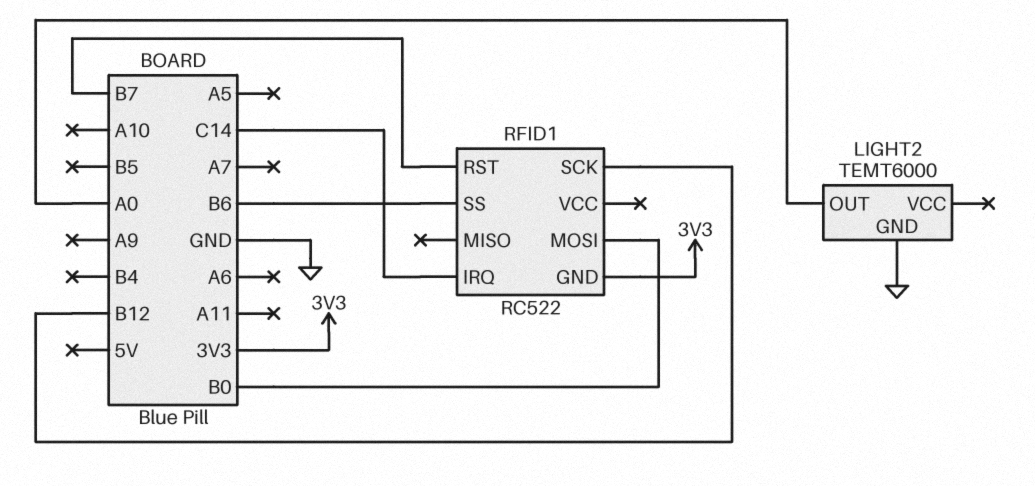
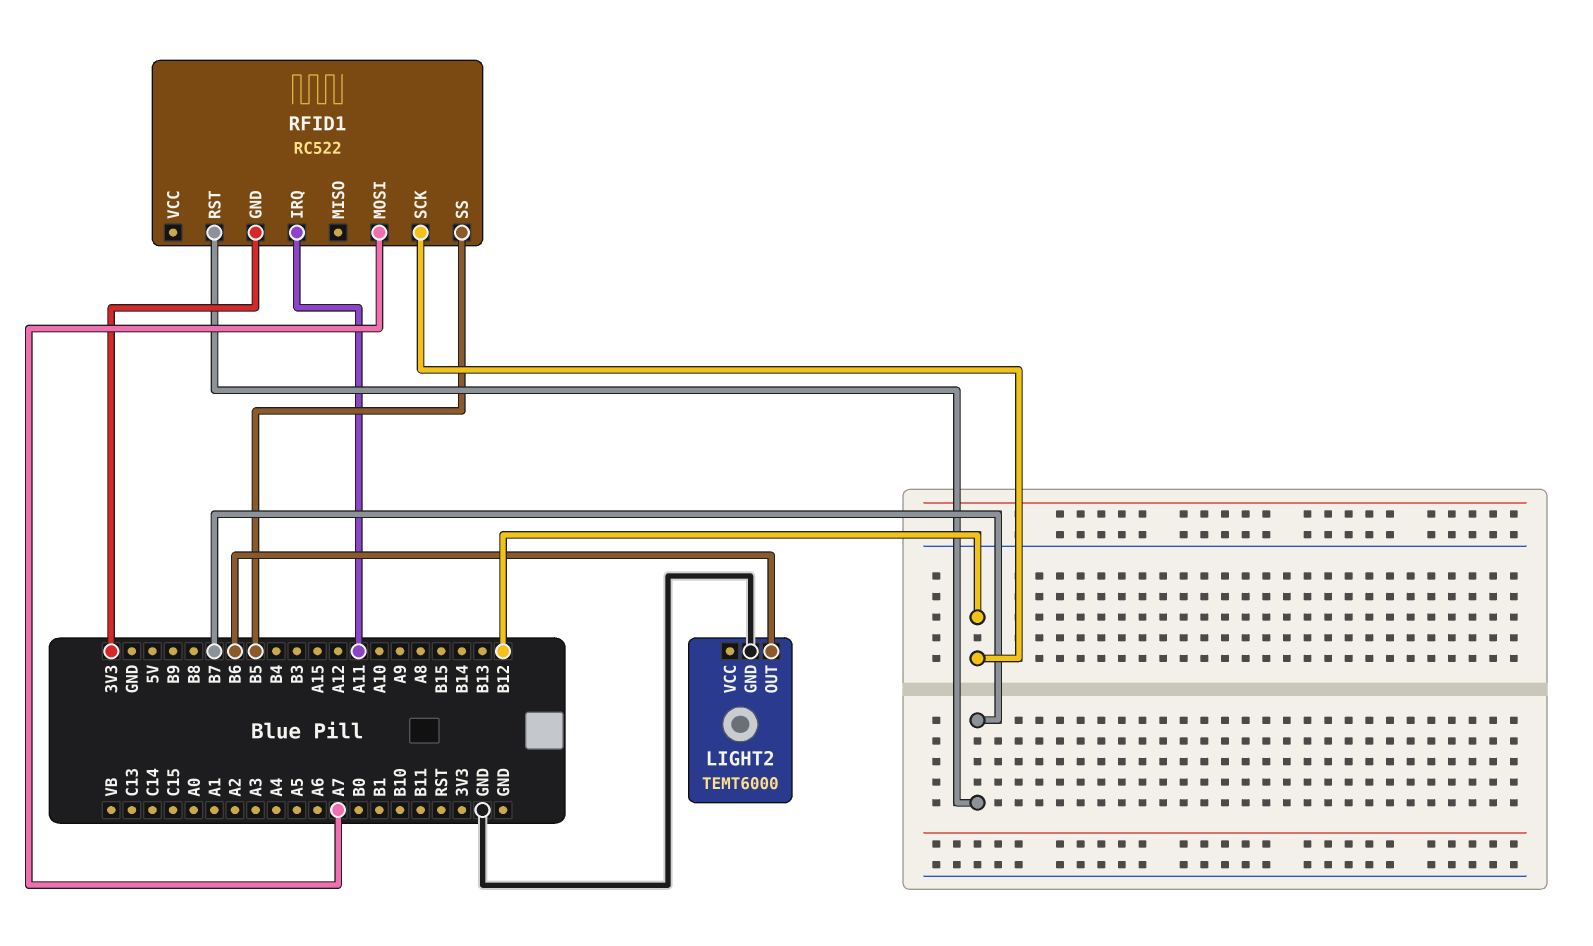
LIGHT2 pin OUT: A0 -> B6
RFID1 pin IRQ: C14 -> A11
RFID1 pin MOSI: B0 -> A7
RFID1 pin SS: B6 -> B5

